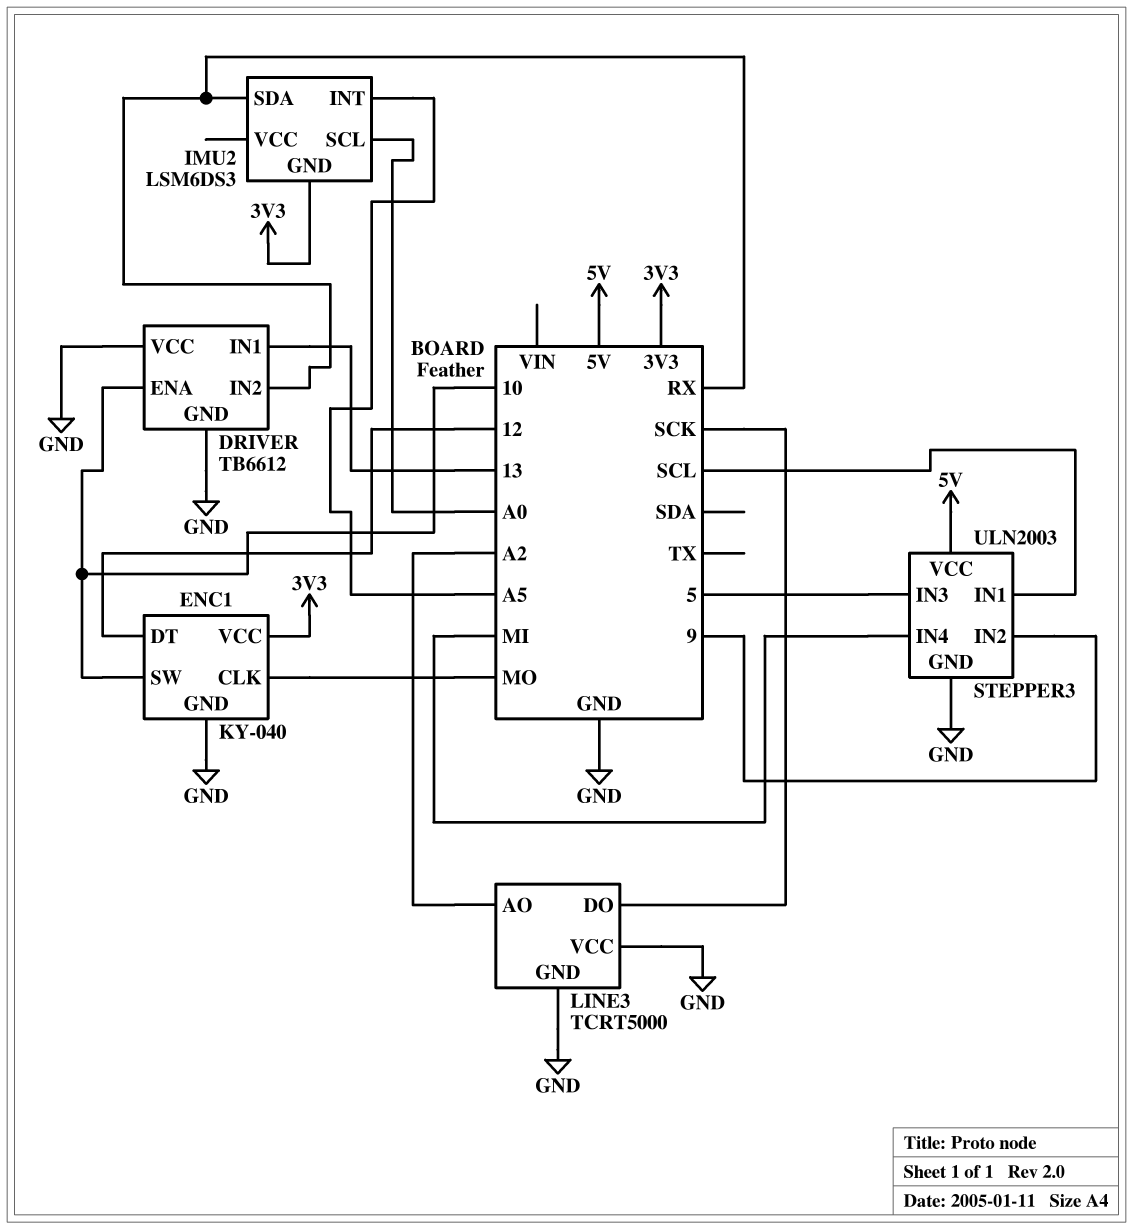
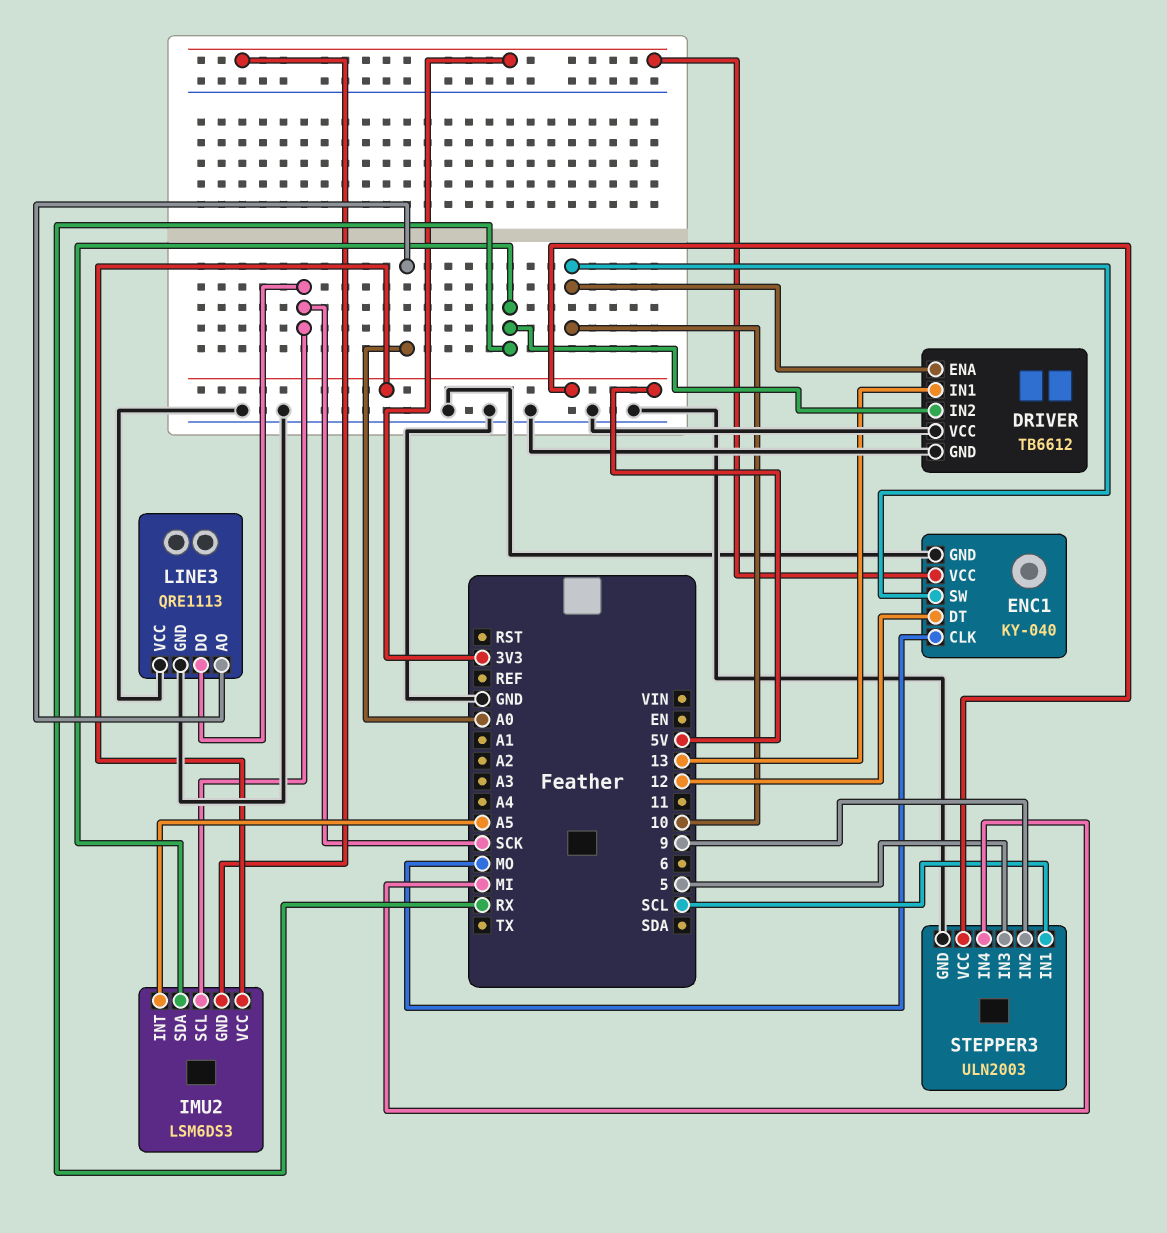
IMU2 pin SCL: A0 -> SCK
IMU2 pin VCC: none -> 5V
LINE3: TCRT5000 -> QRE1113
LINE3 pin AO: A2 -> A0

